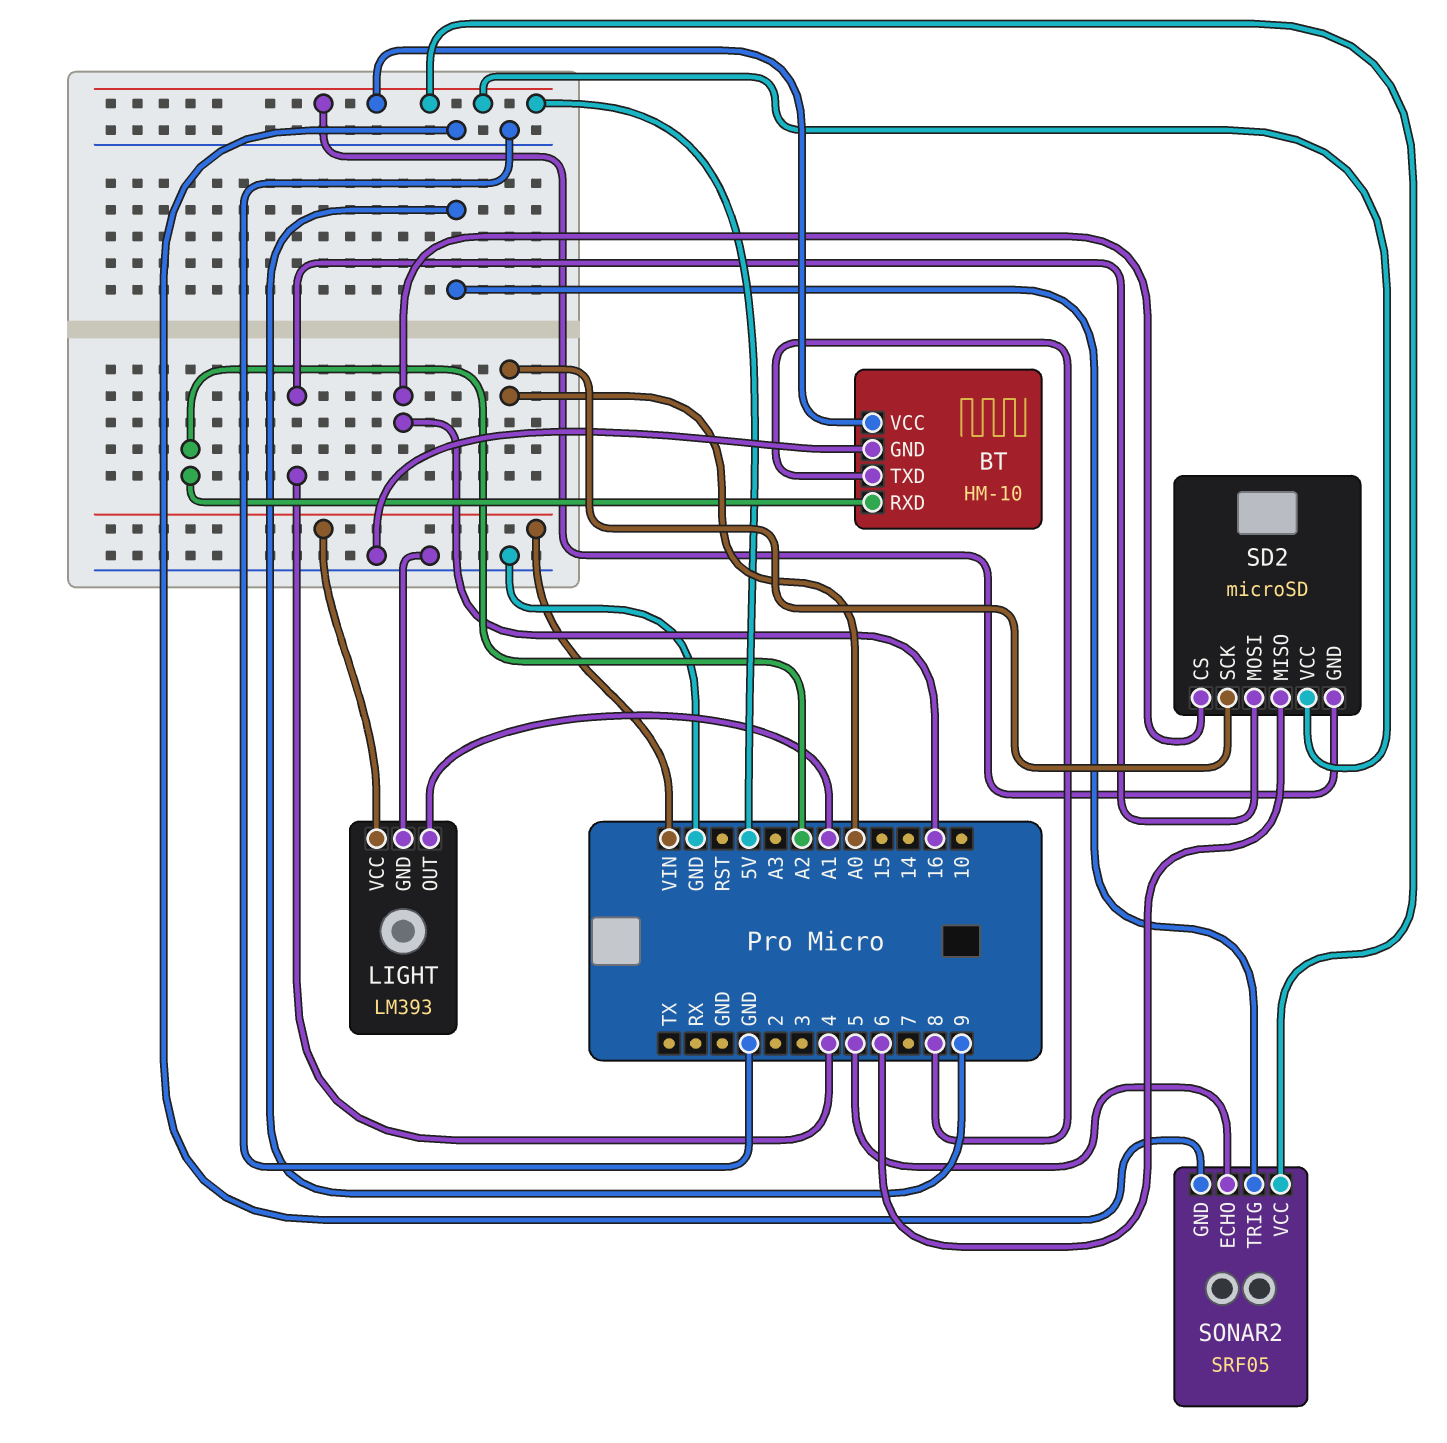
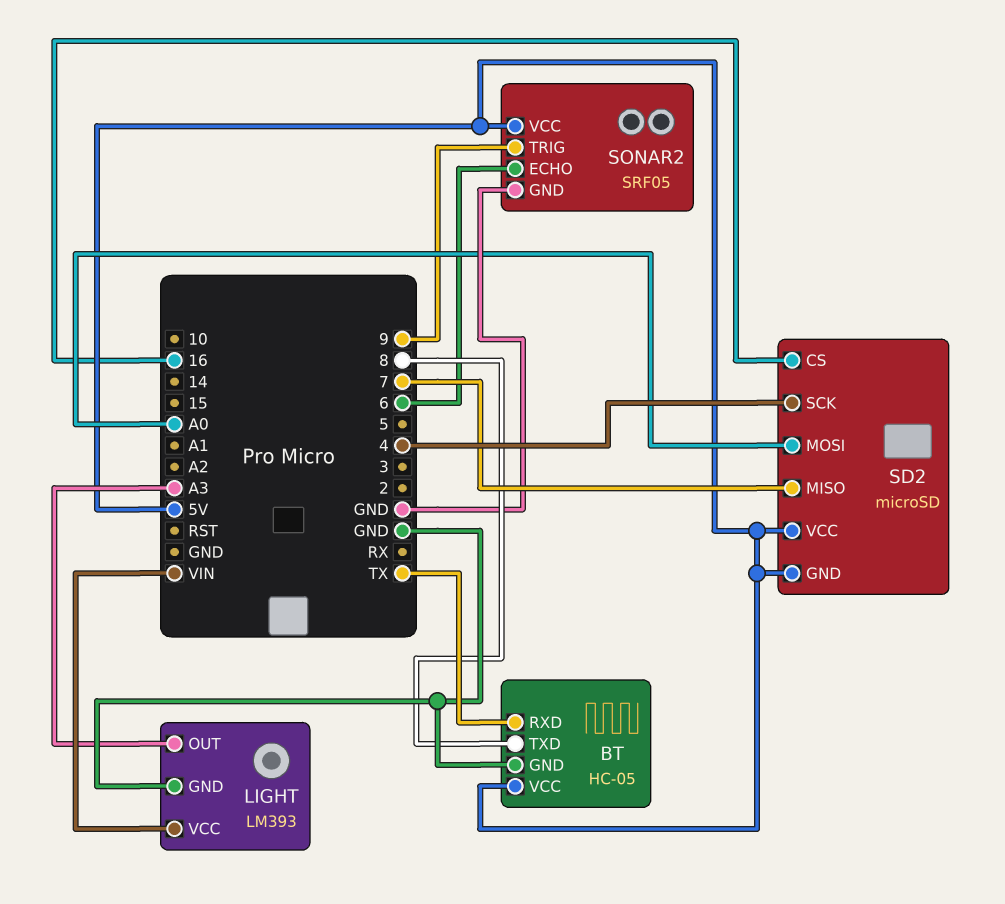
BT: HM-10 -> HC-05
BT pin RXD: A2 -> TX
LIGHT pin OUT: A1 -> A3
SD2 pin MISO: 6 -> 7
SD2 pin MOSI: 4 -> A0
SD2 pin SCK: A0 -> 4
SONAR2 pin ECHO: 5 -> 6

